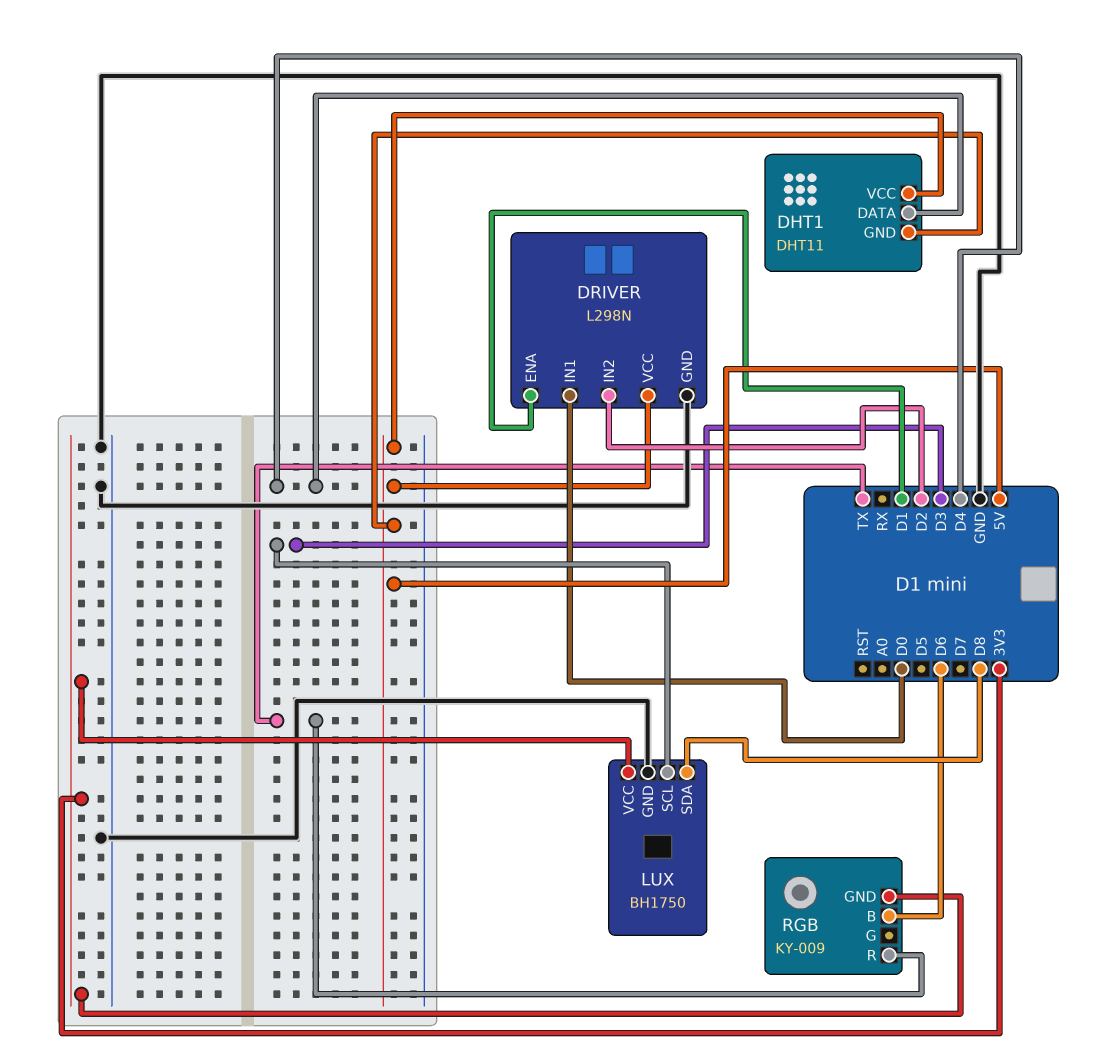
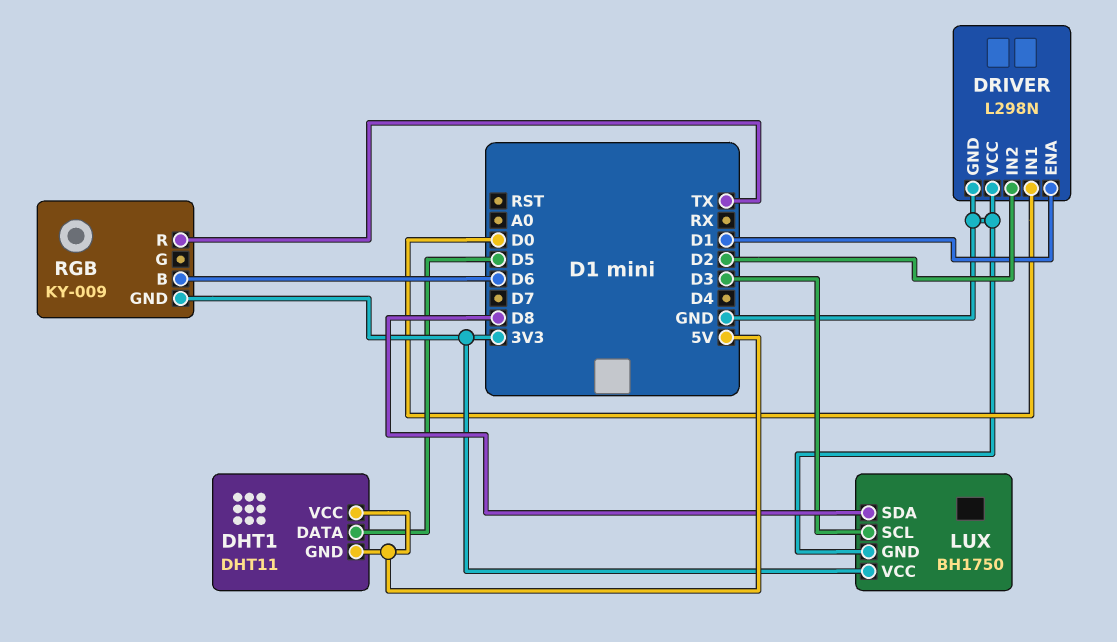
DHT1 pin DATA: D4 -> D5
DRIVER pin VCC: 5V -> GND

